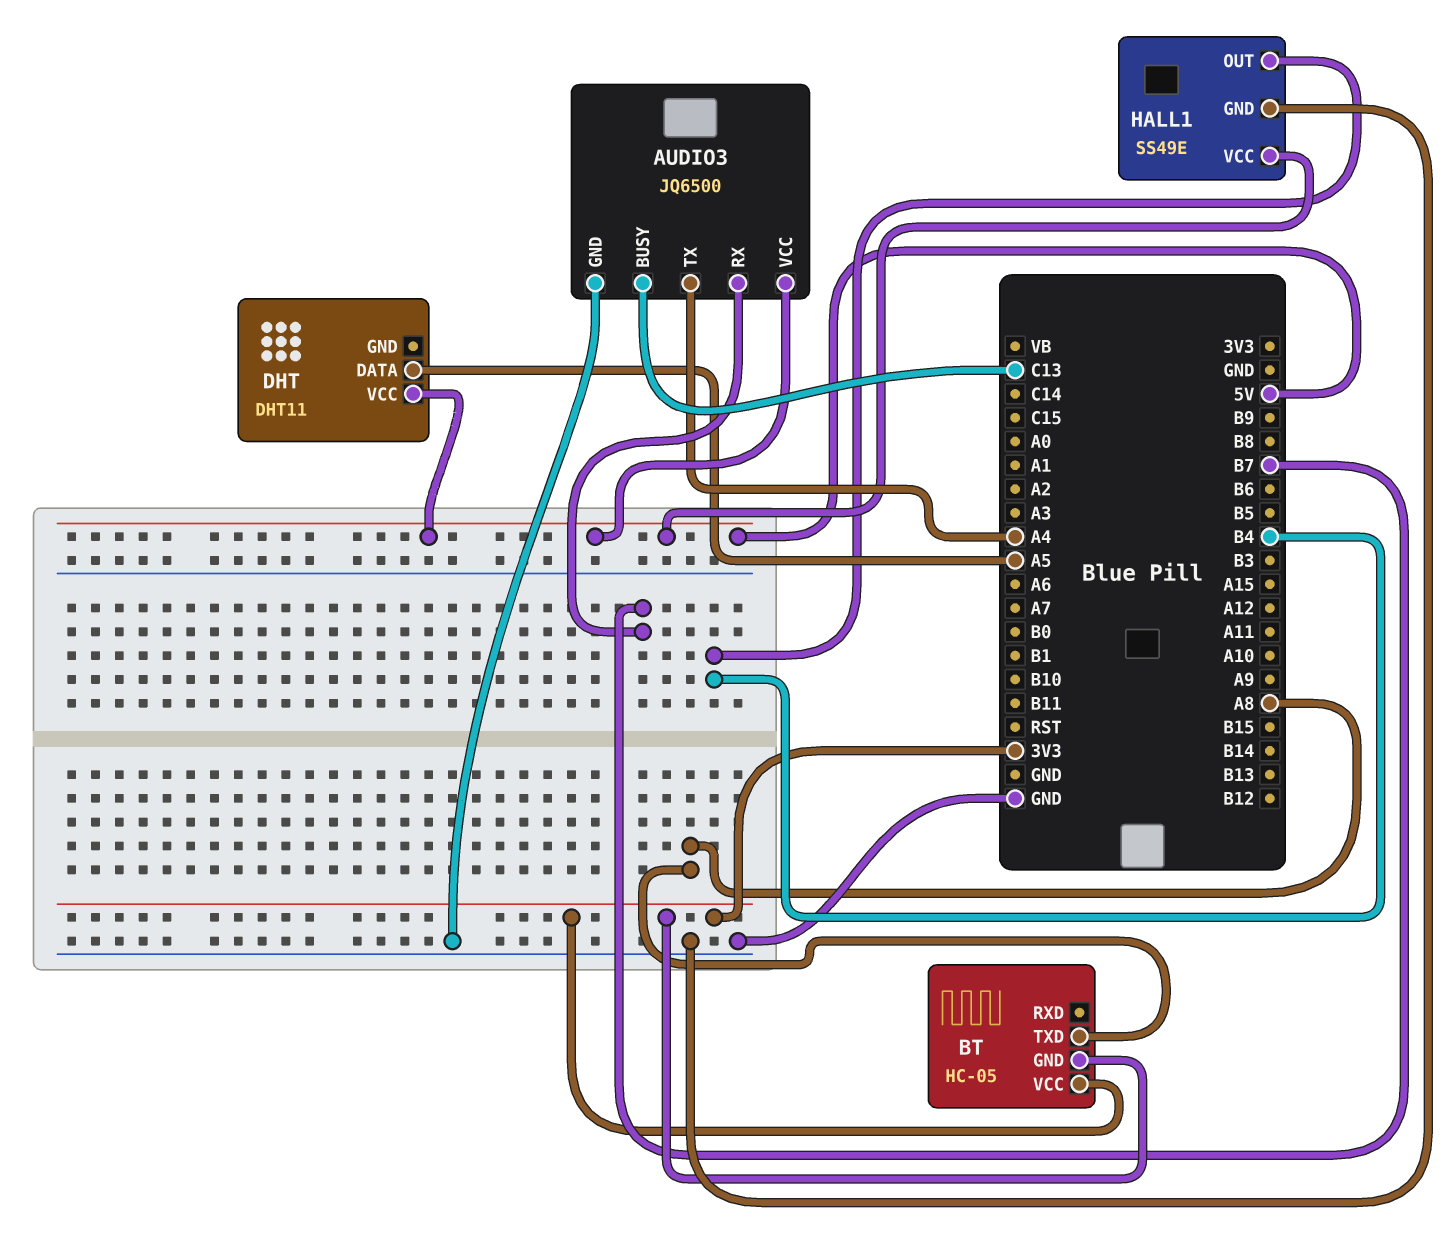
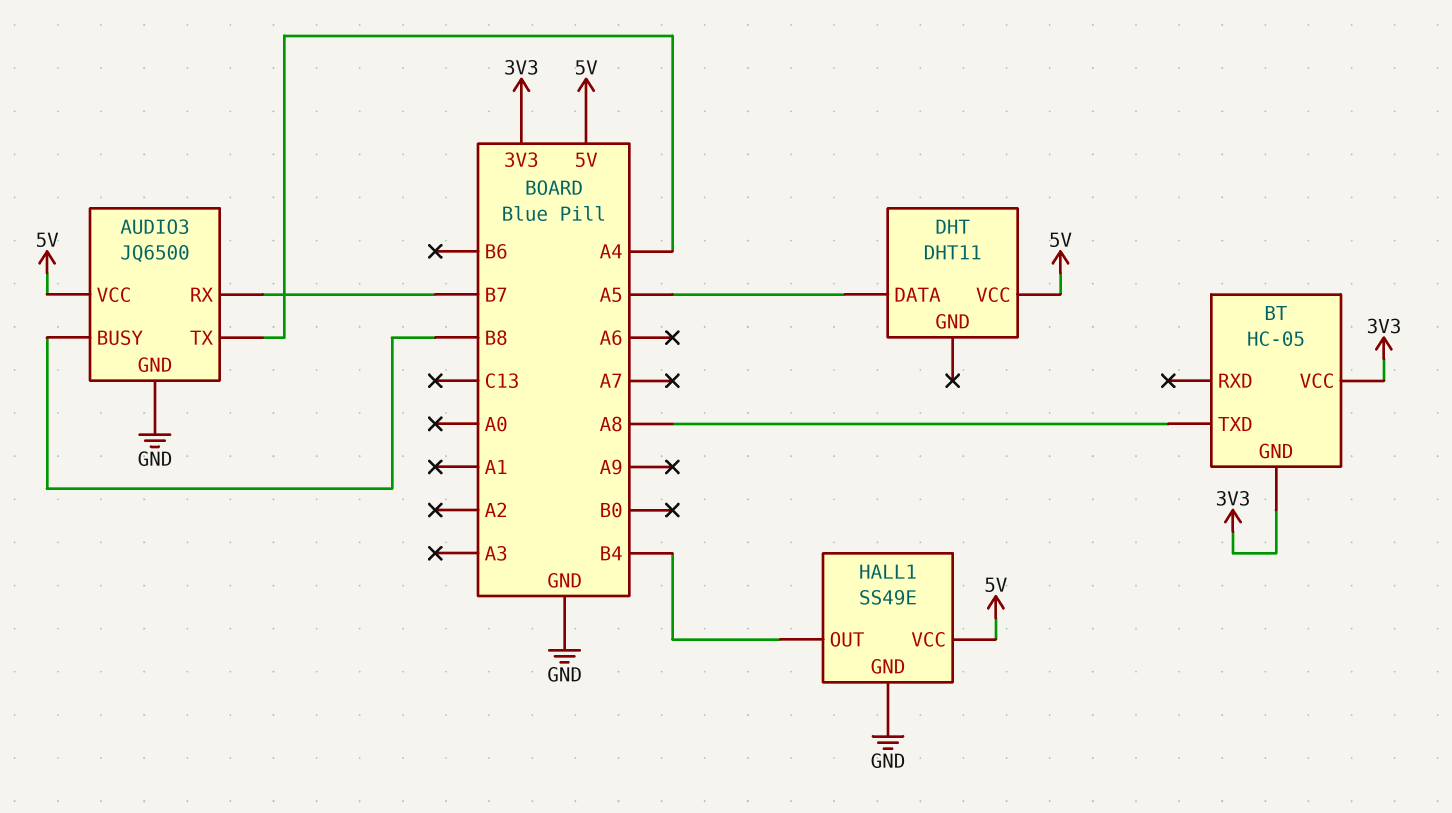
AUDIO3 pin BUSY: C13 -> B8

